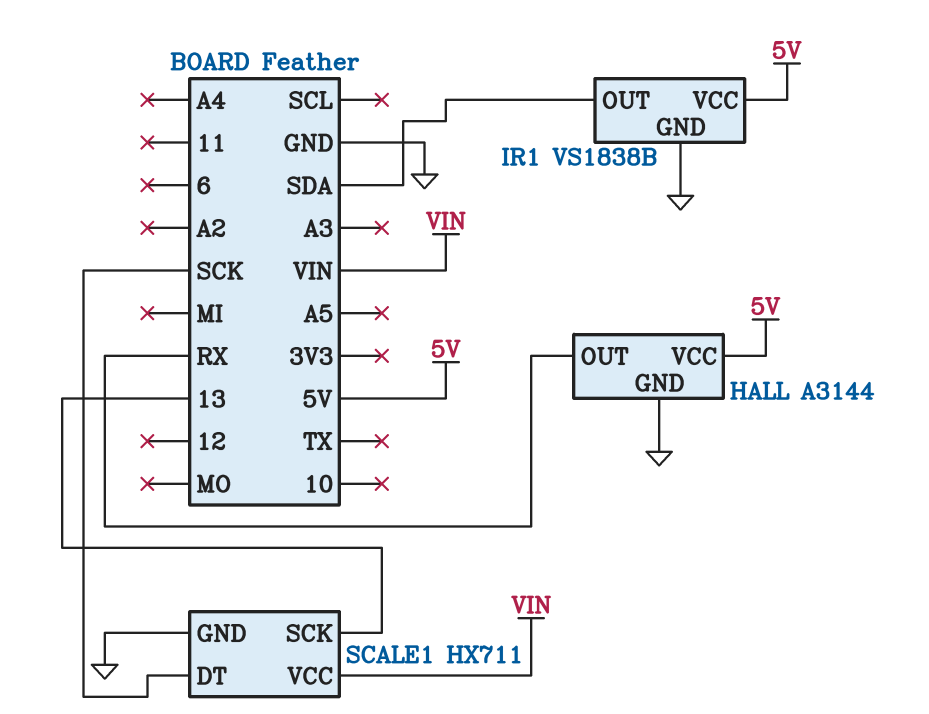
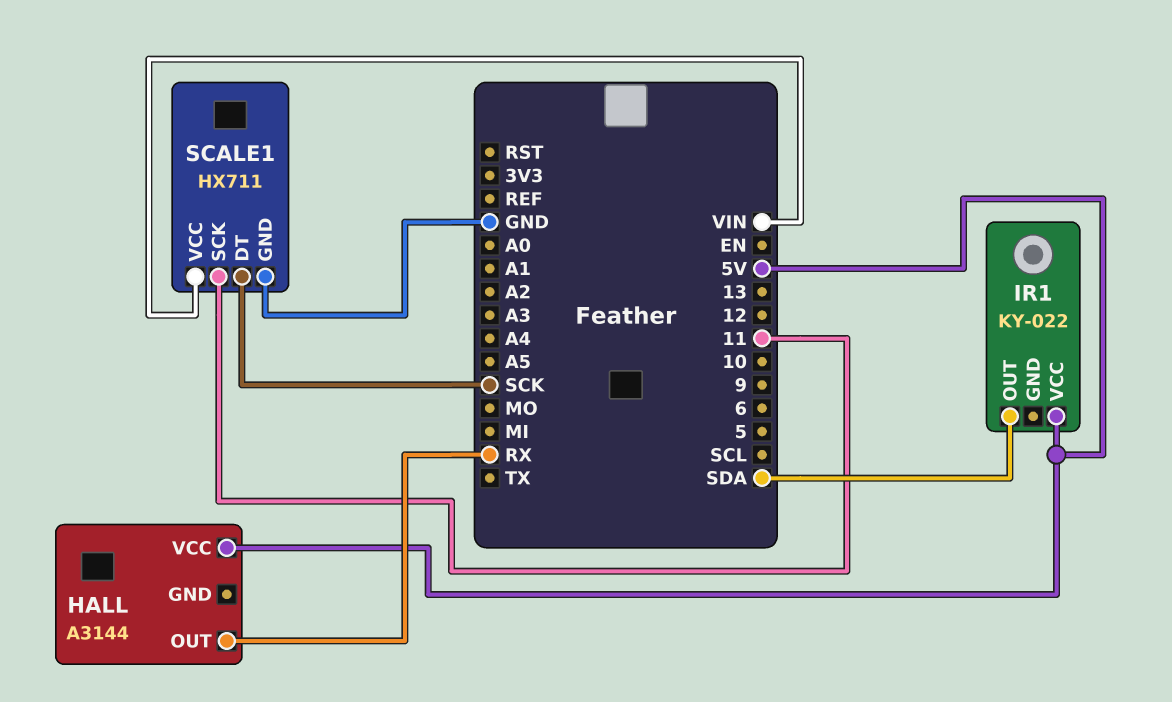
HALL pin GND: GND -> none
IR1: VS1838B -> KY-022
IR1 pin GND: GND -> none
SCALE1 pin SCK: 13 -> 11

